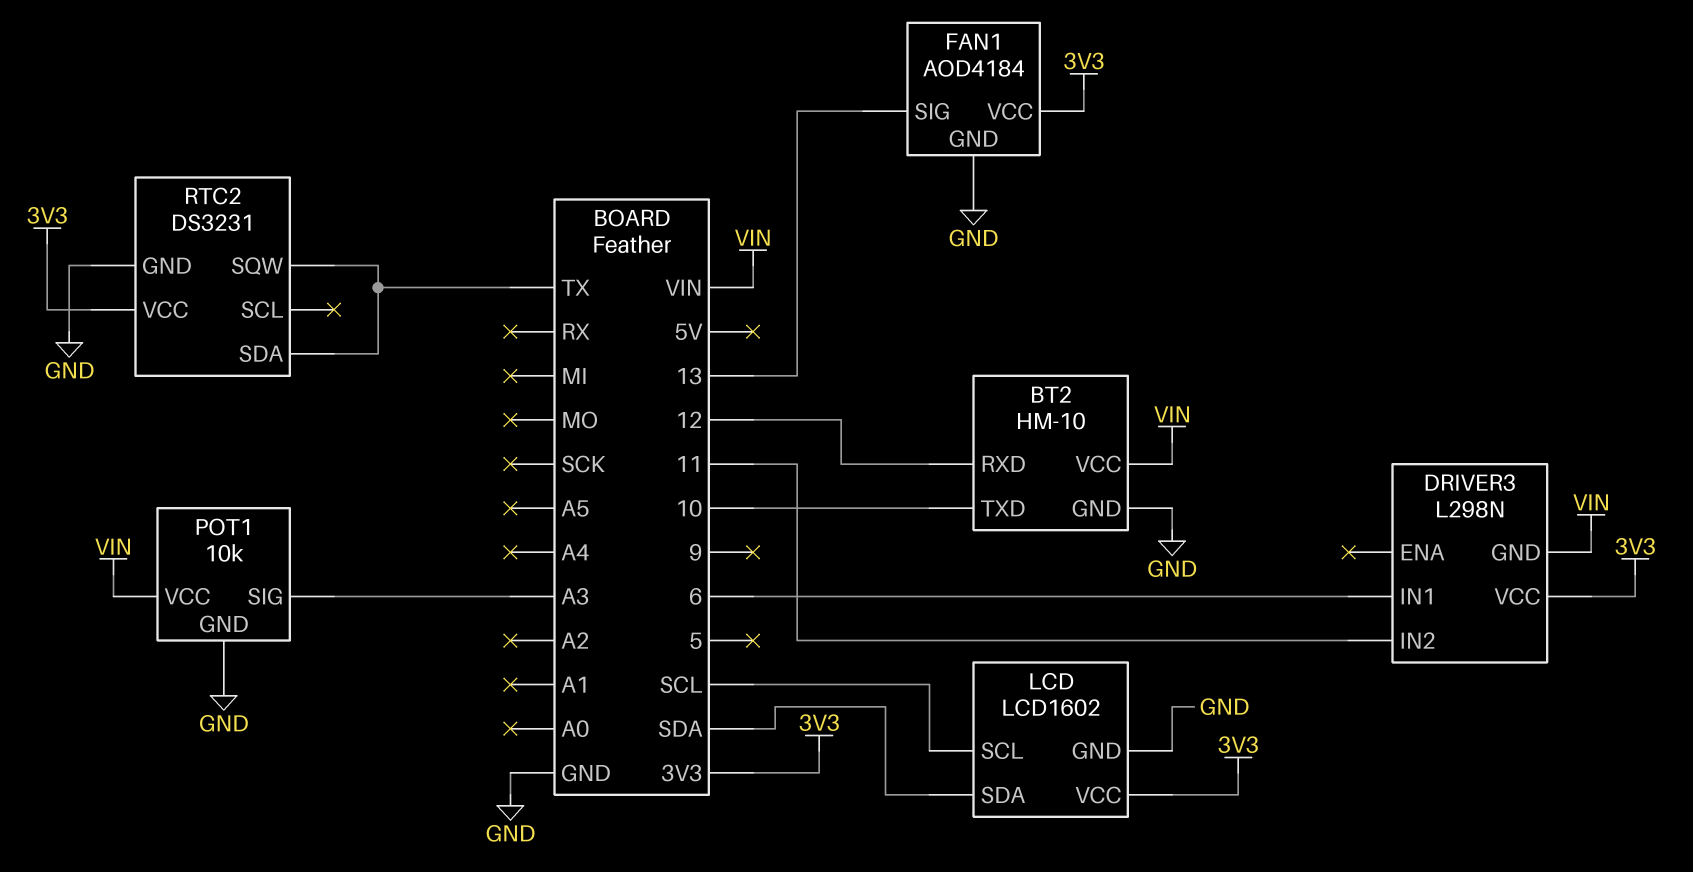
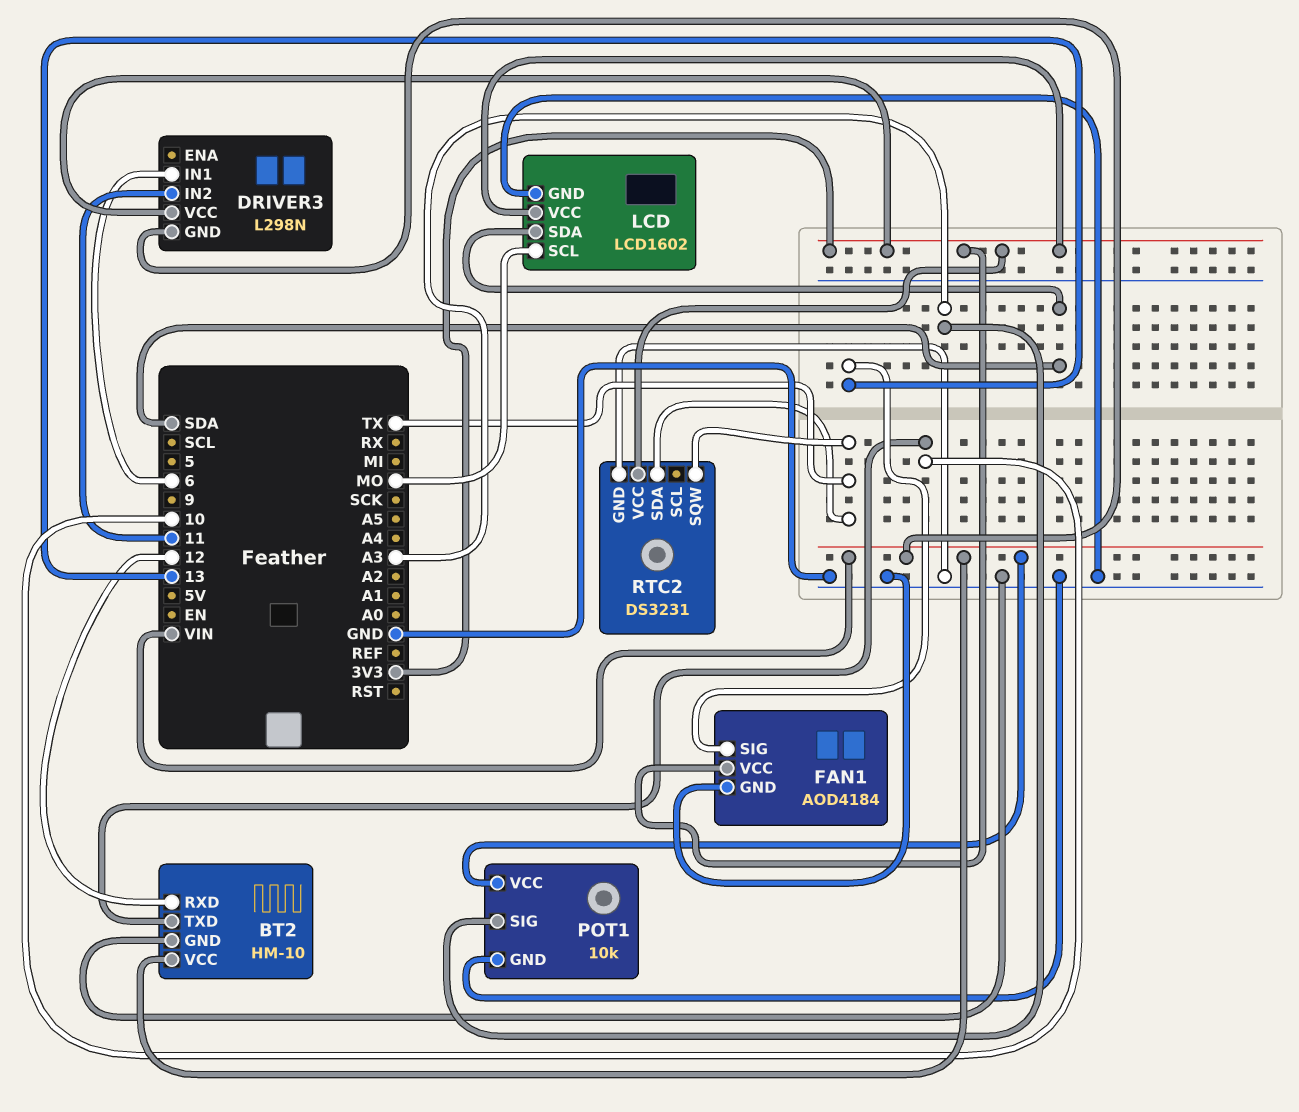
LCD pin SCL: SCL -> MO

